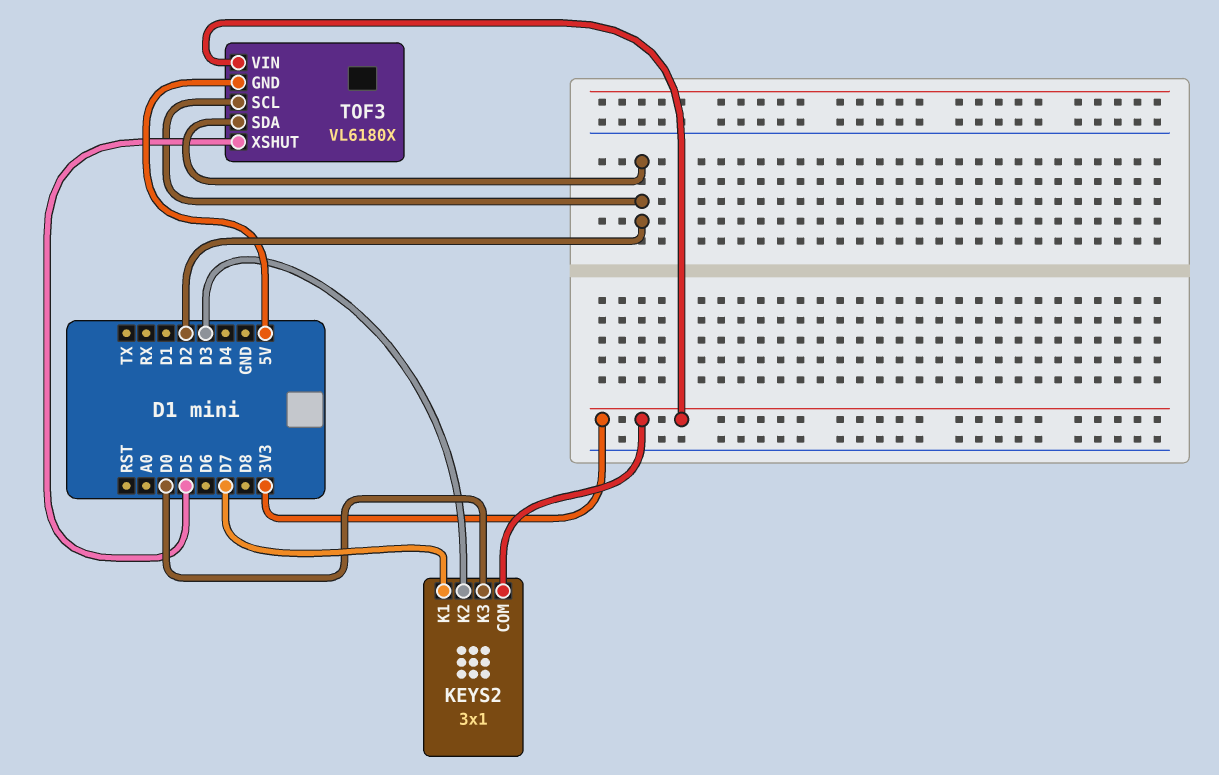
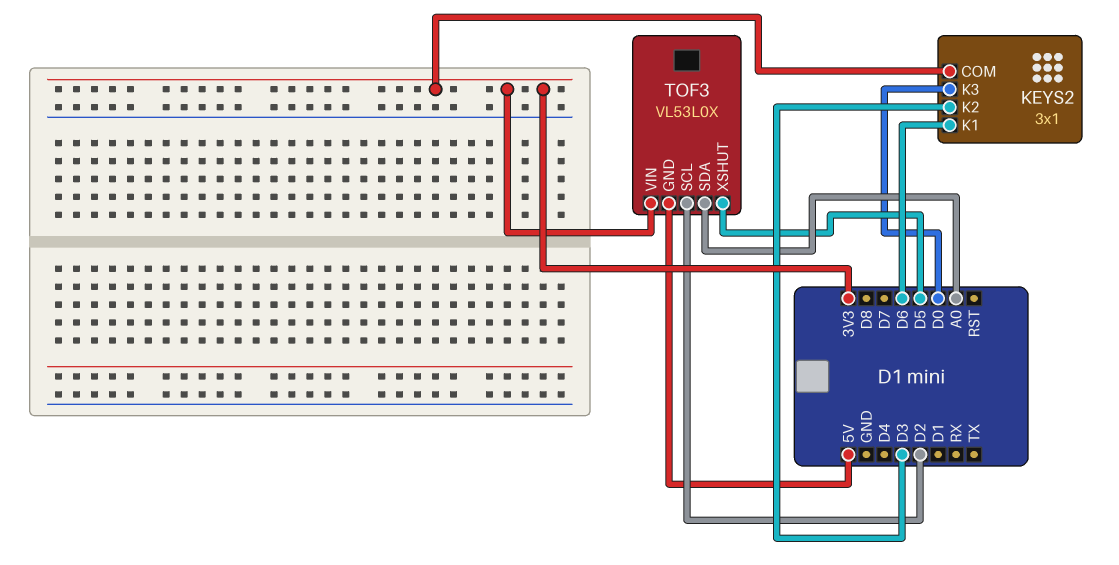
KEYS2 pin K1: D7 -> D6
TOF3: VL6180X -> VL53L0X
TOF3 pin SDA: D2 -> A0

